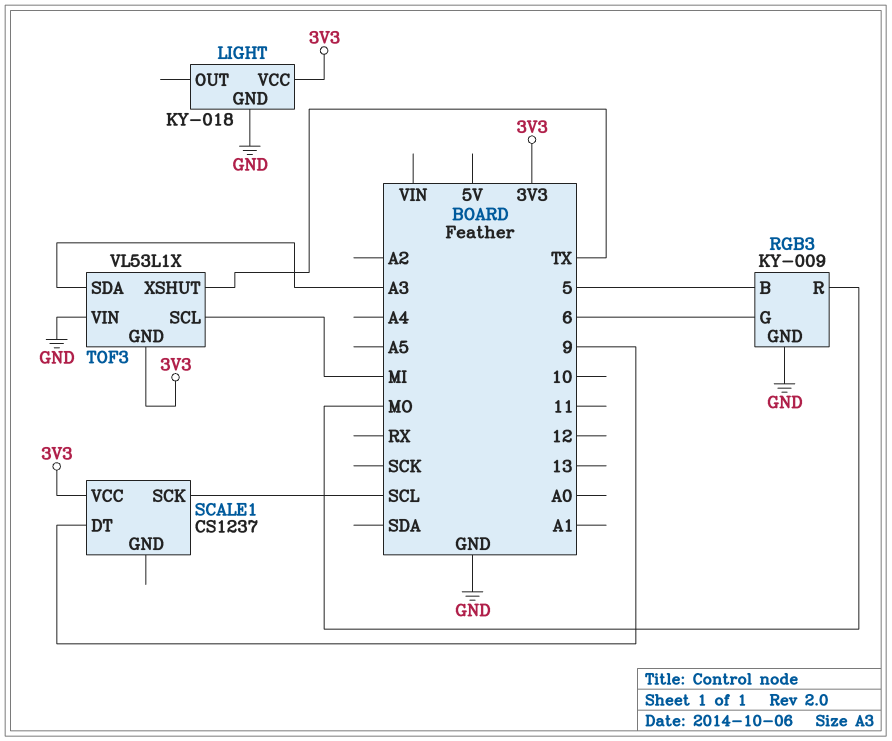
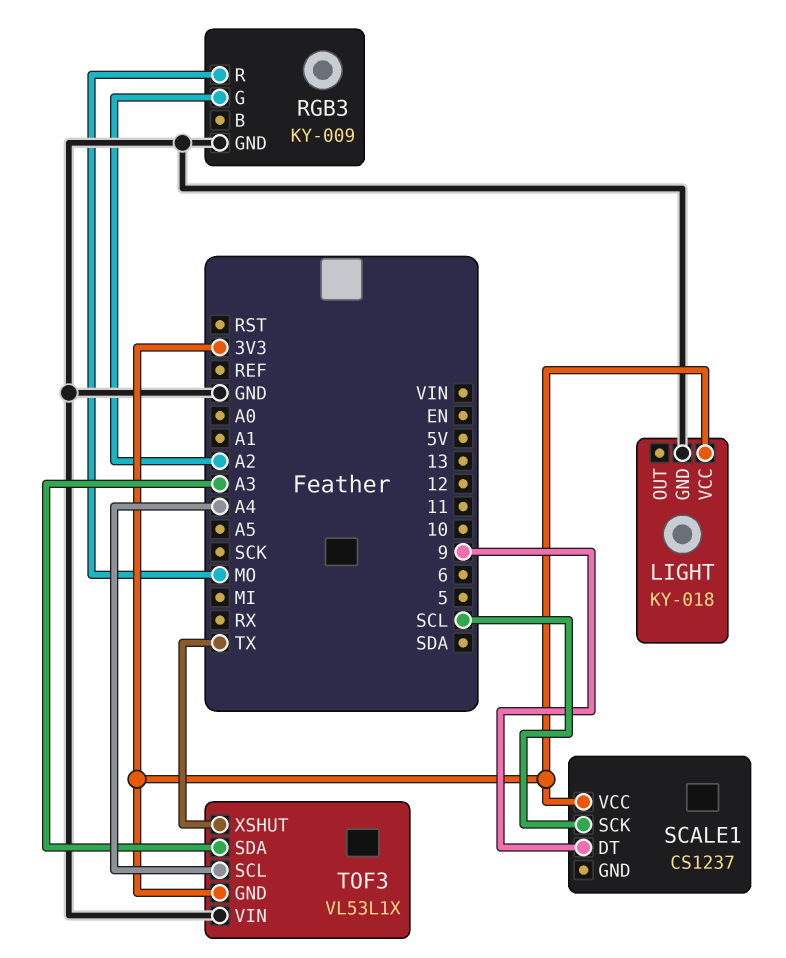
RGB3 pin B: 5 -> none
RGB3 pin G: 6 -> A2
TOF3 pin SCL: MI -> A4

